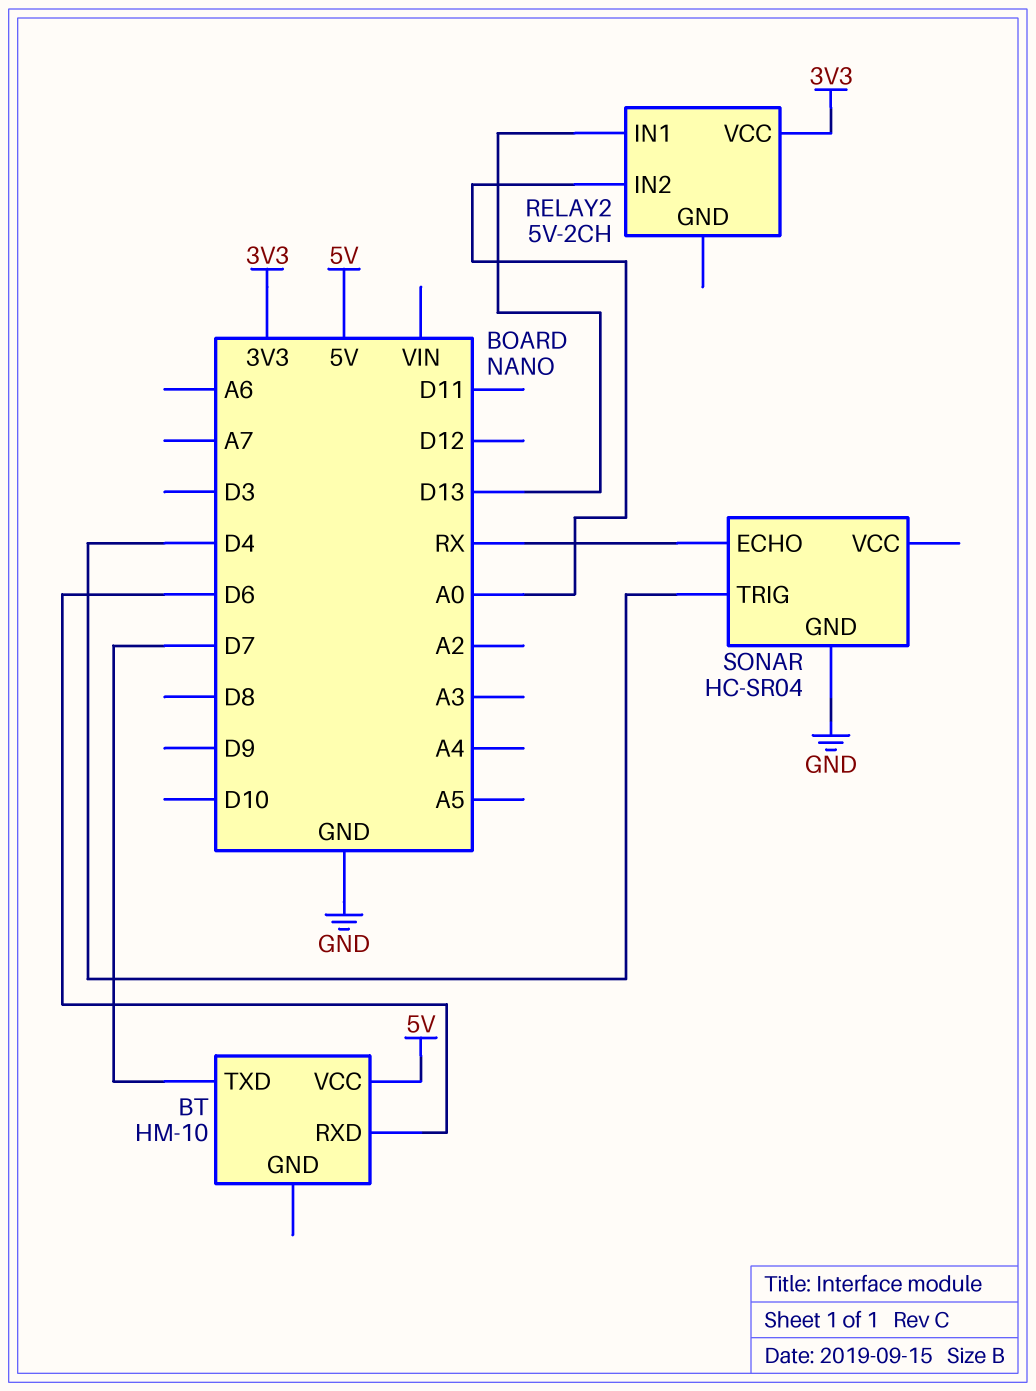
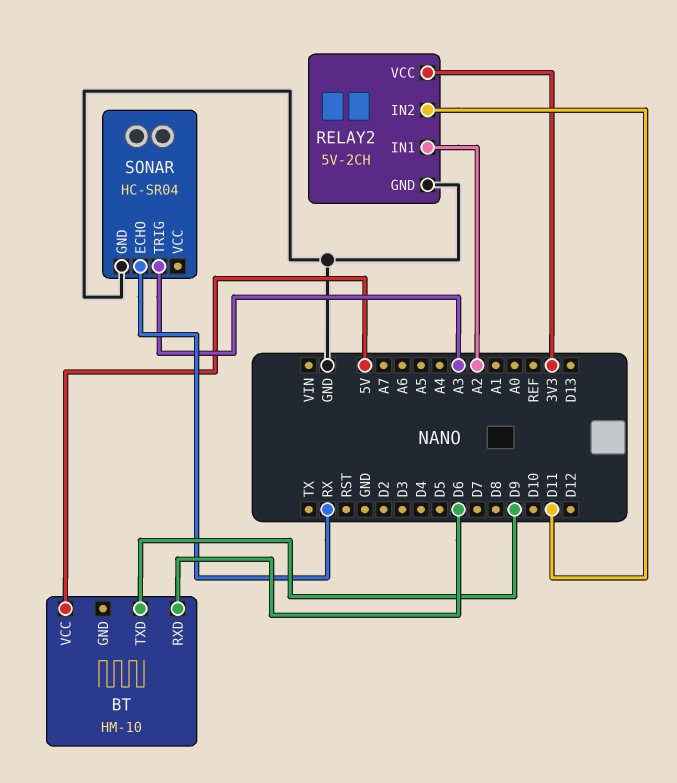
BT pin TXD: D7 -> D9
RELAY2 pin GND: none -> GND
RELAY2 pin IN1: D13 -> A2
RELAY2 pin IN2: A0 -> D11
SONAR pin TRIG: D4 -> A3

